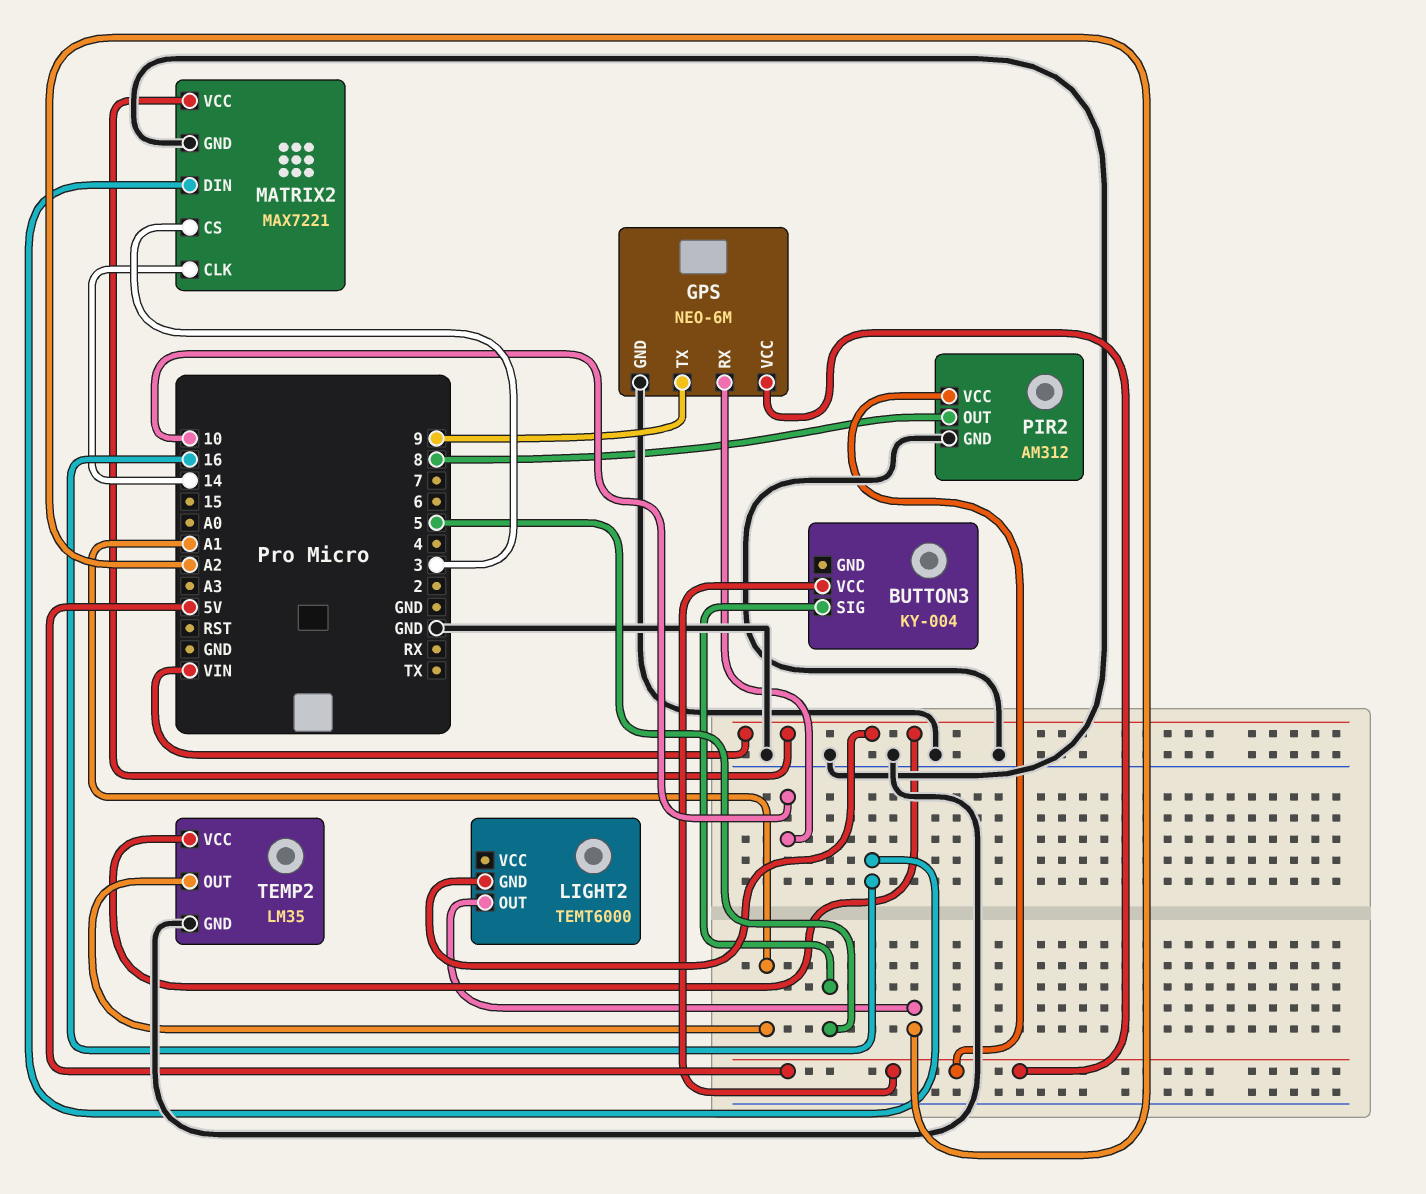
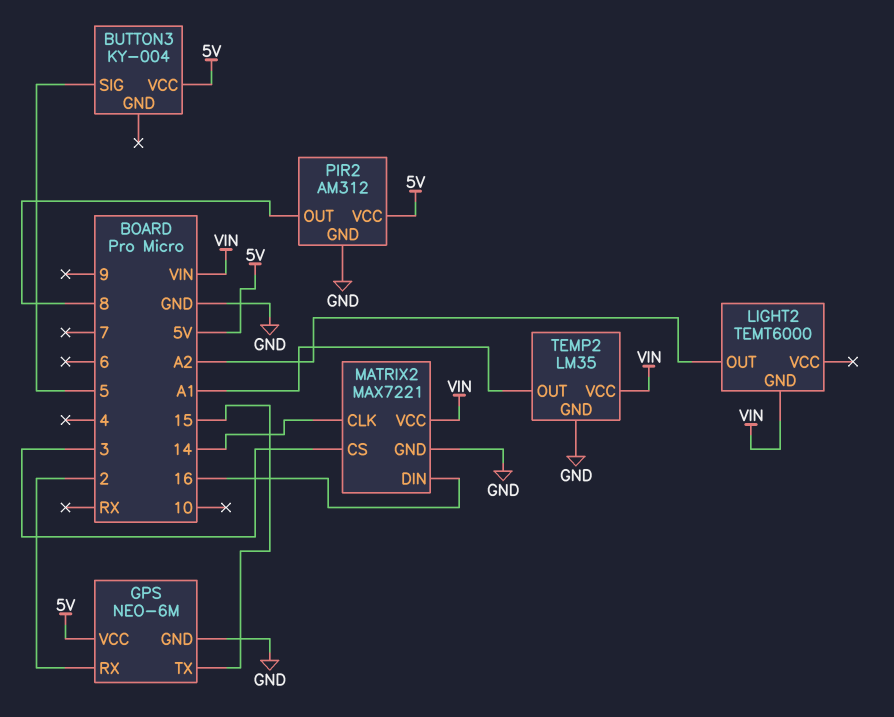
GPS pin RX: 10 -> 2
GPS pin TX: 9 -> 15

